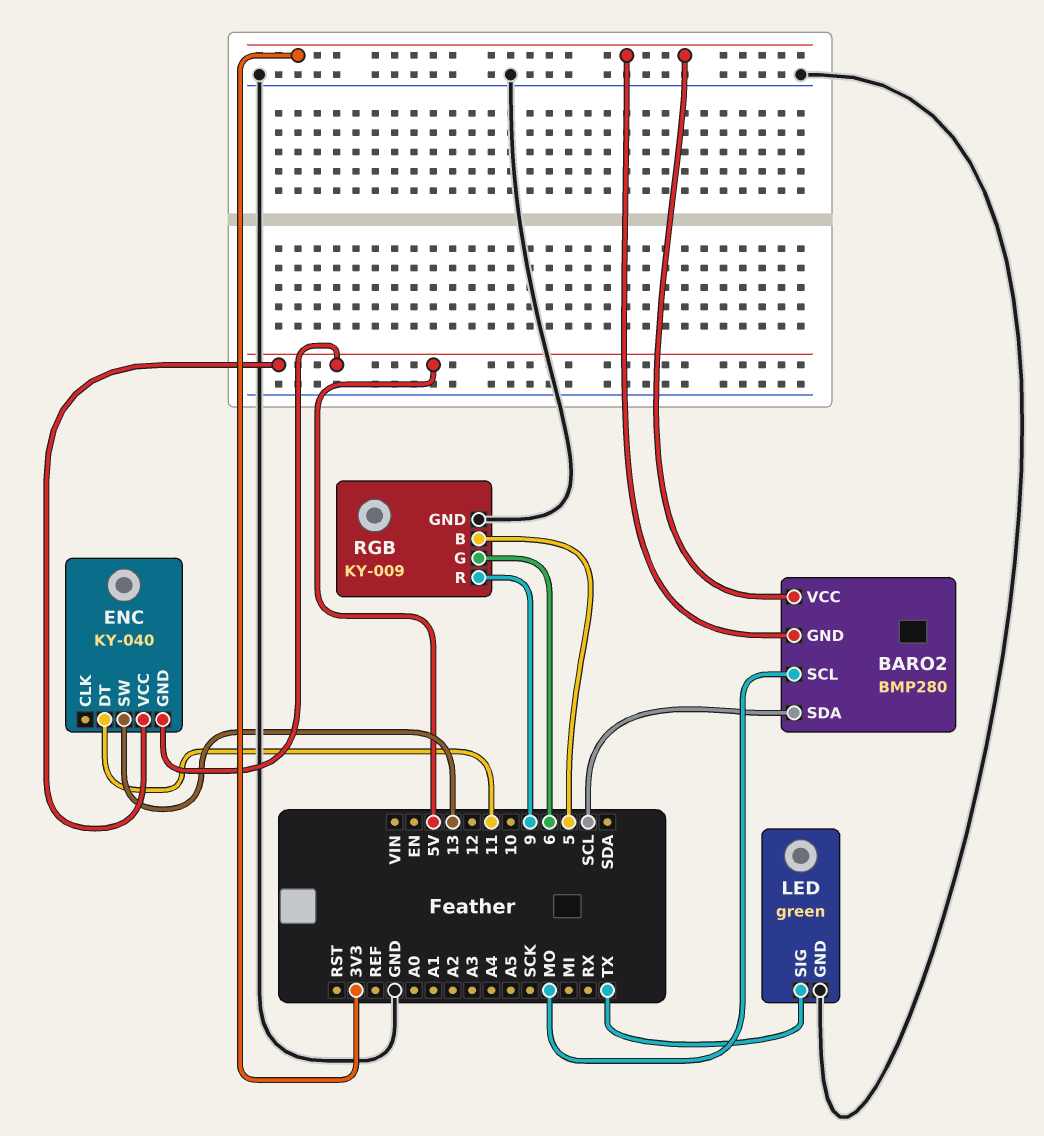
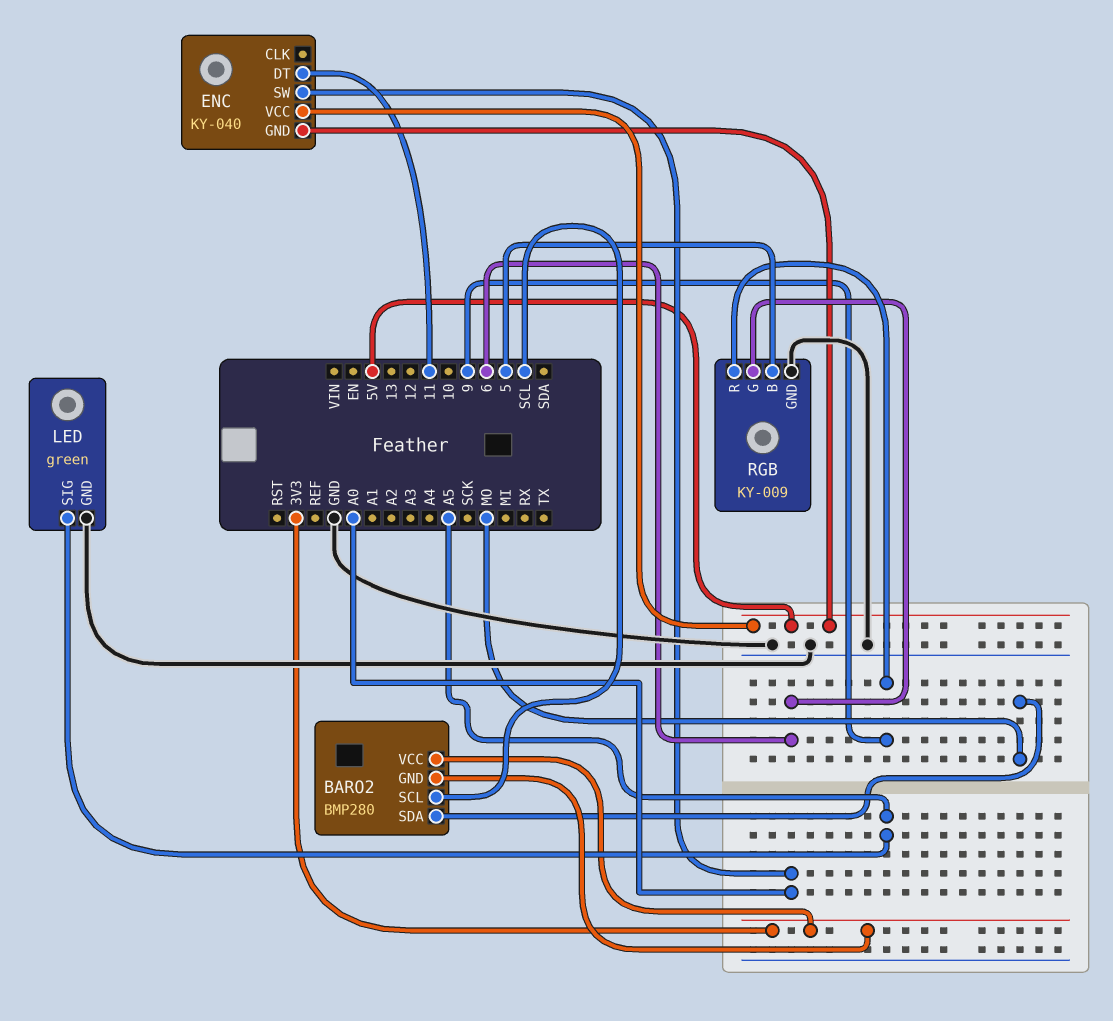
BARO2 pin SCL: MO -> SCL
BARO2 pin SDA: SCL -> MO
ENC pin SW: 13 -> A0
LED pin SIG: TX -> A5

